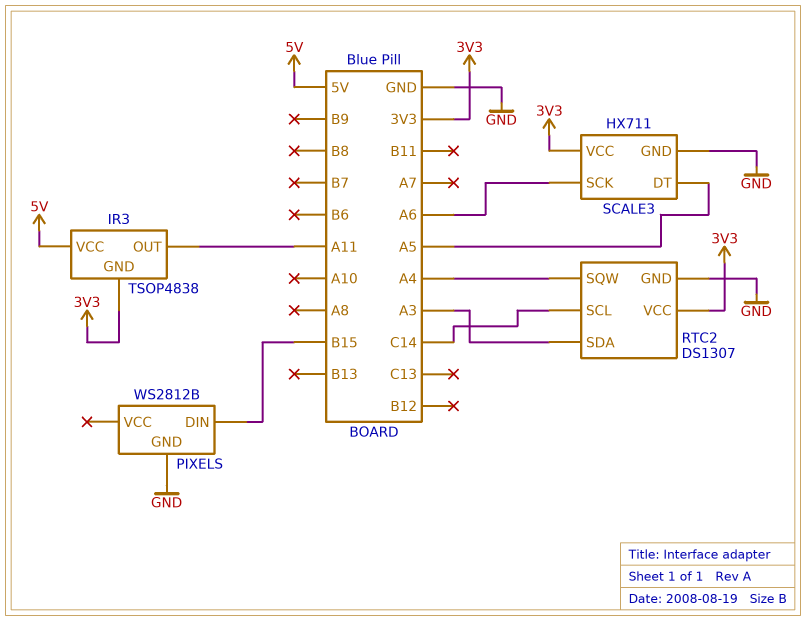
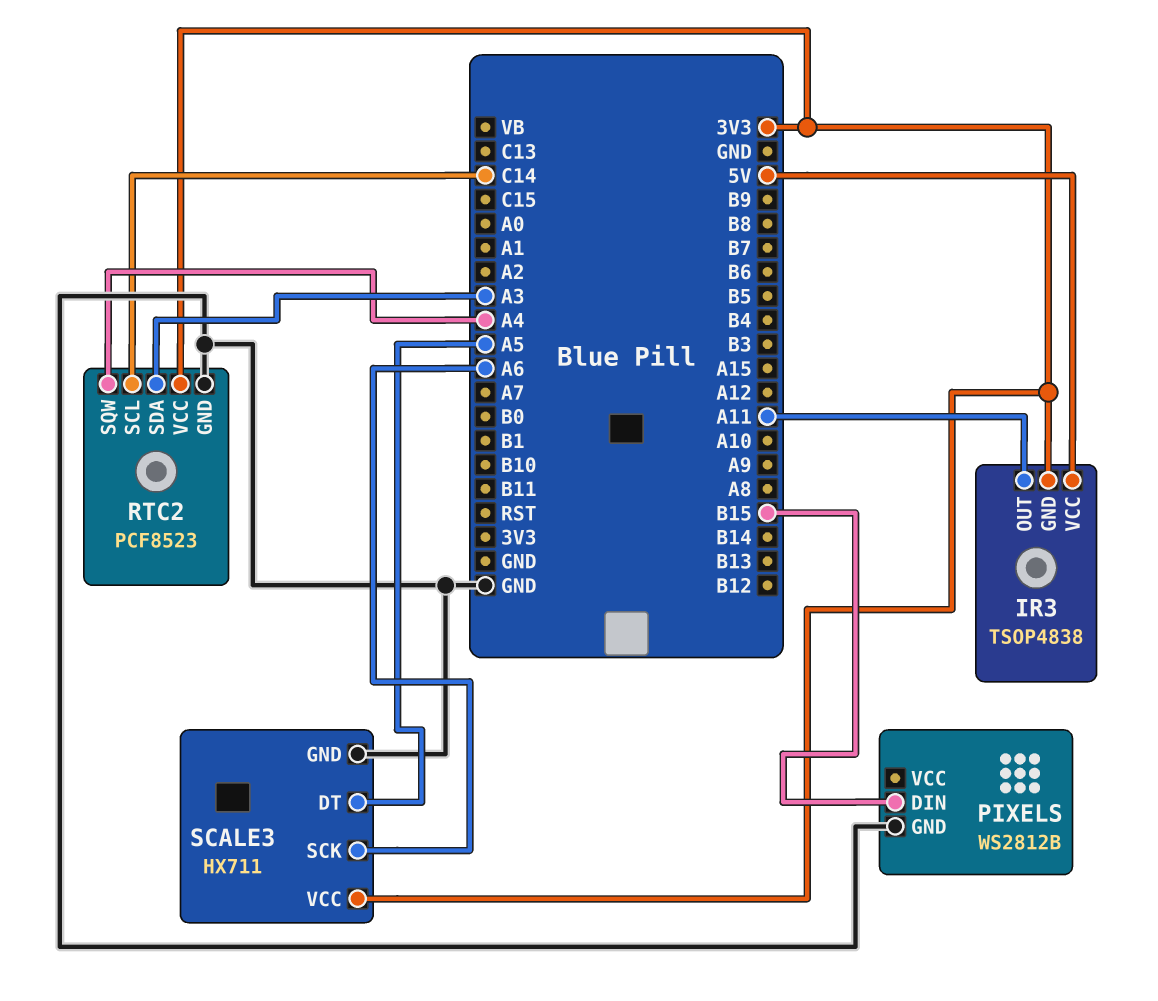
RTC2: DS1307 -> PCF8523

